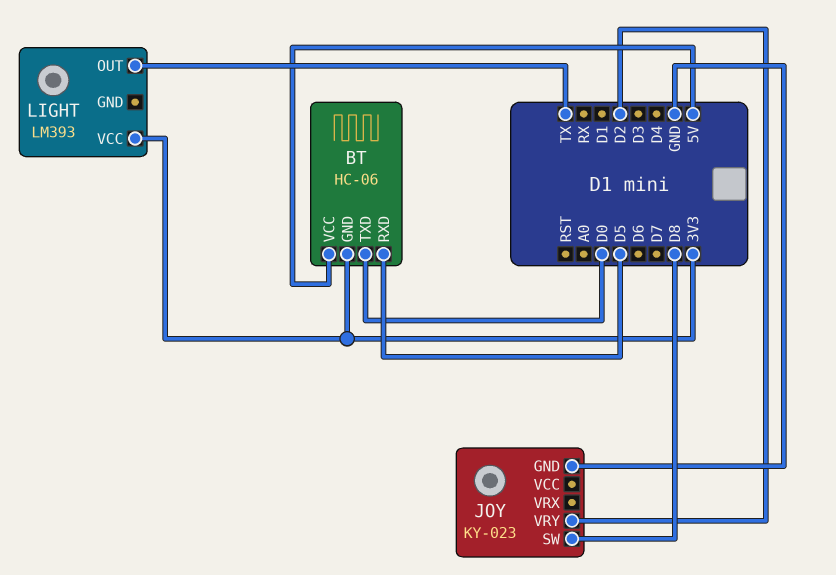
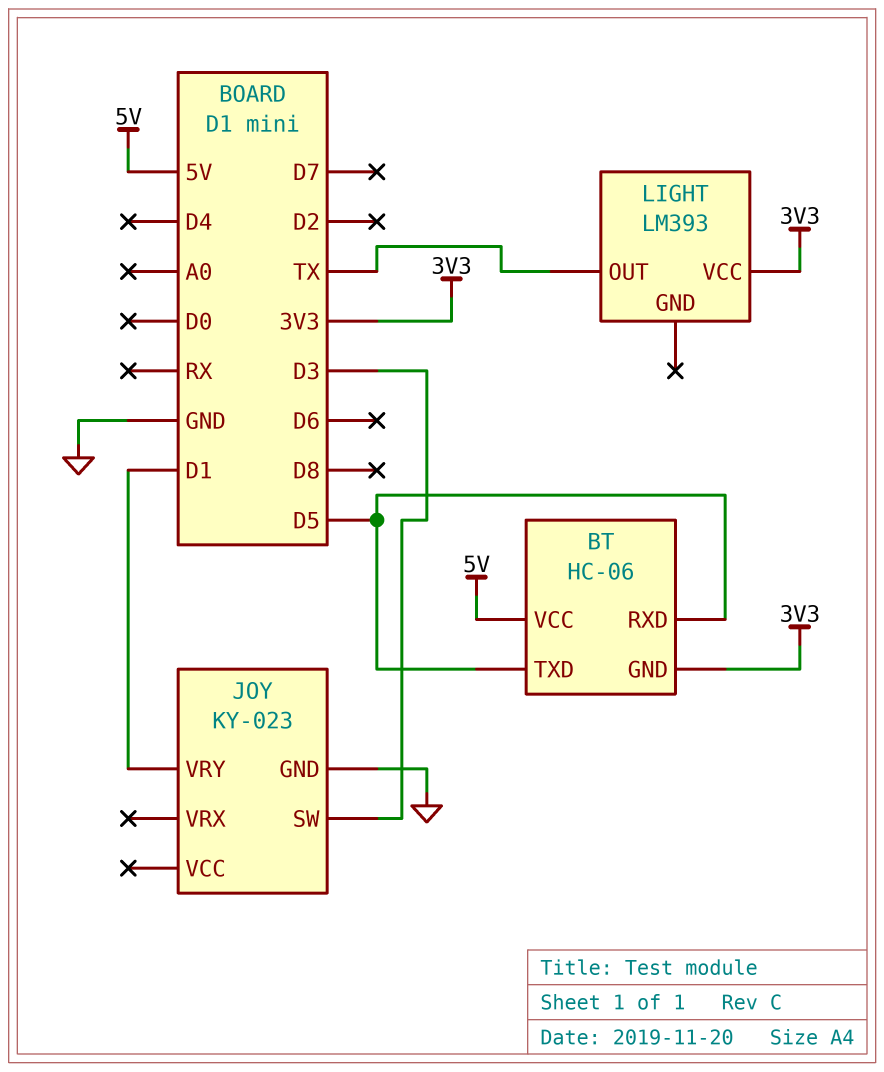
BT pin TXD: D0 -> D5
JOY pin SW: D8 -> D3
JOY pin VRY: D2 -> D1

